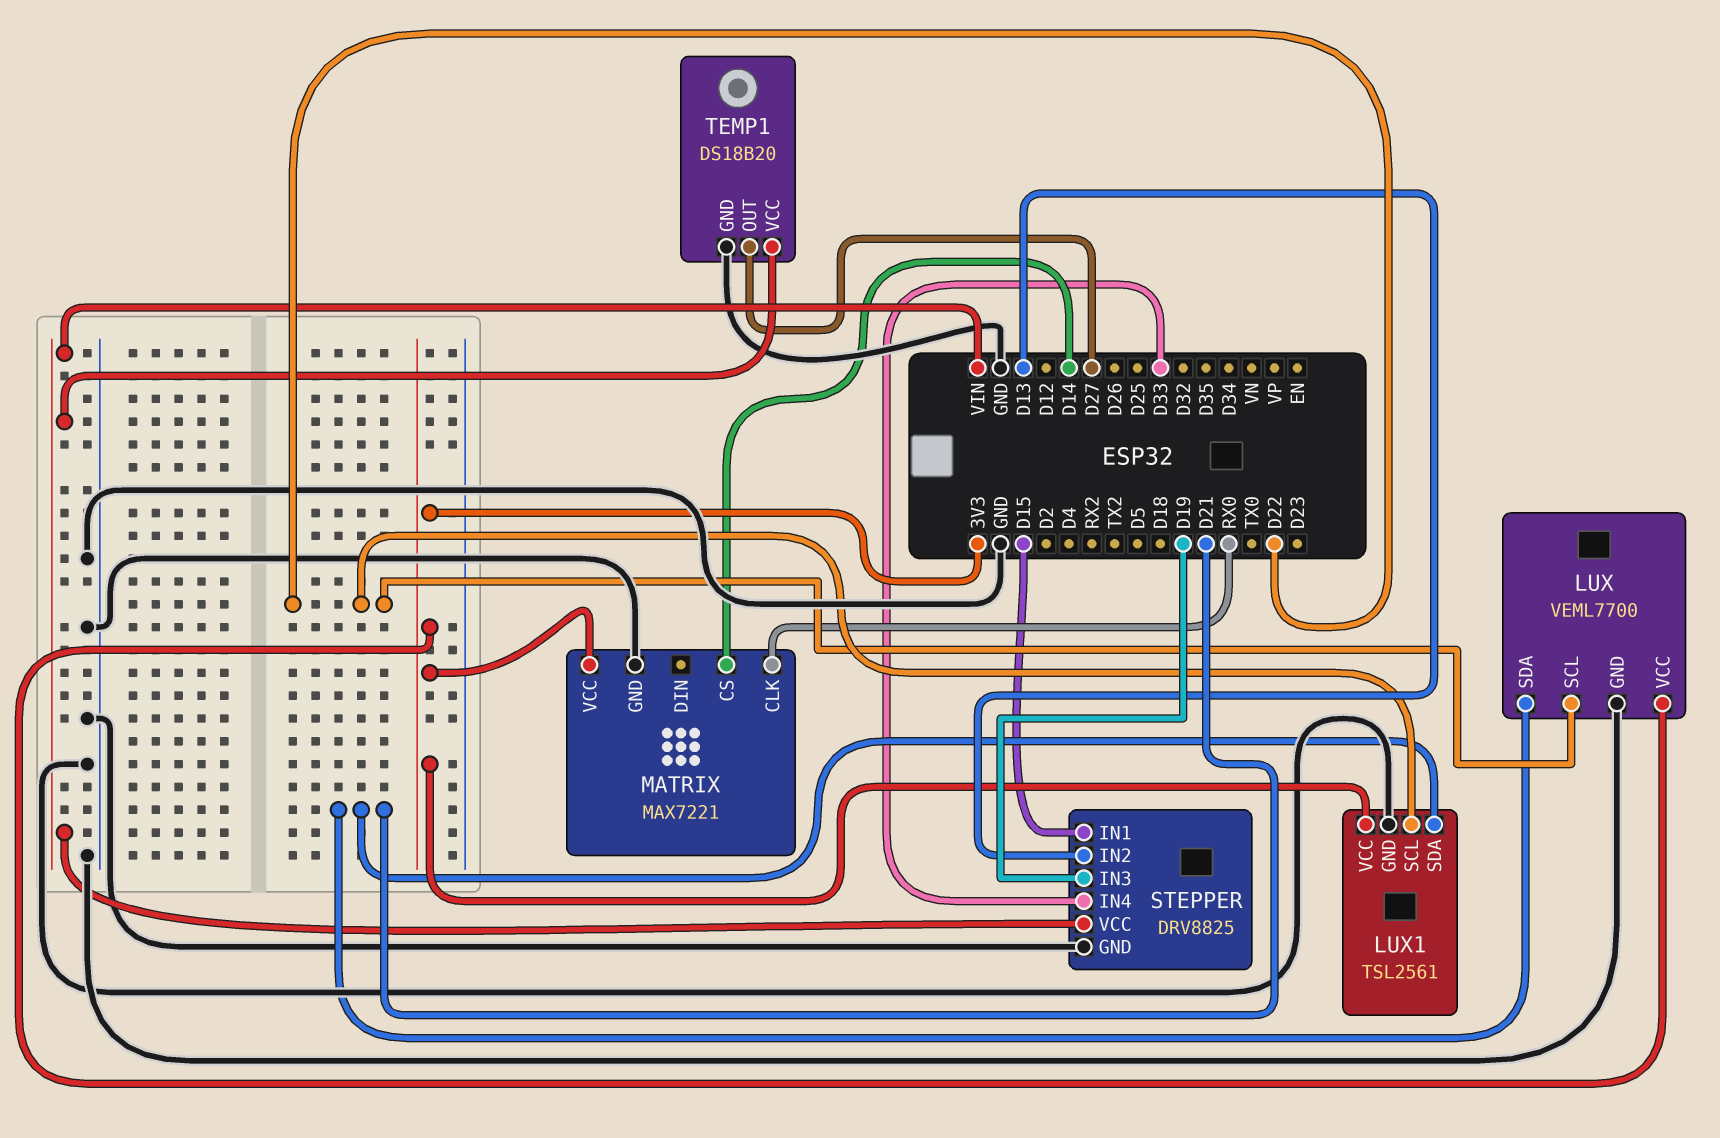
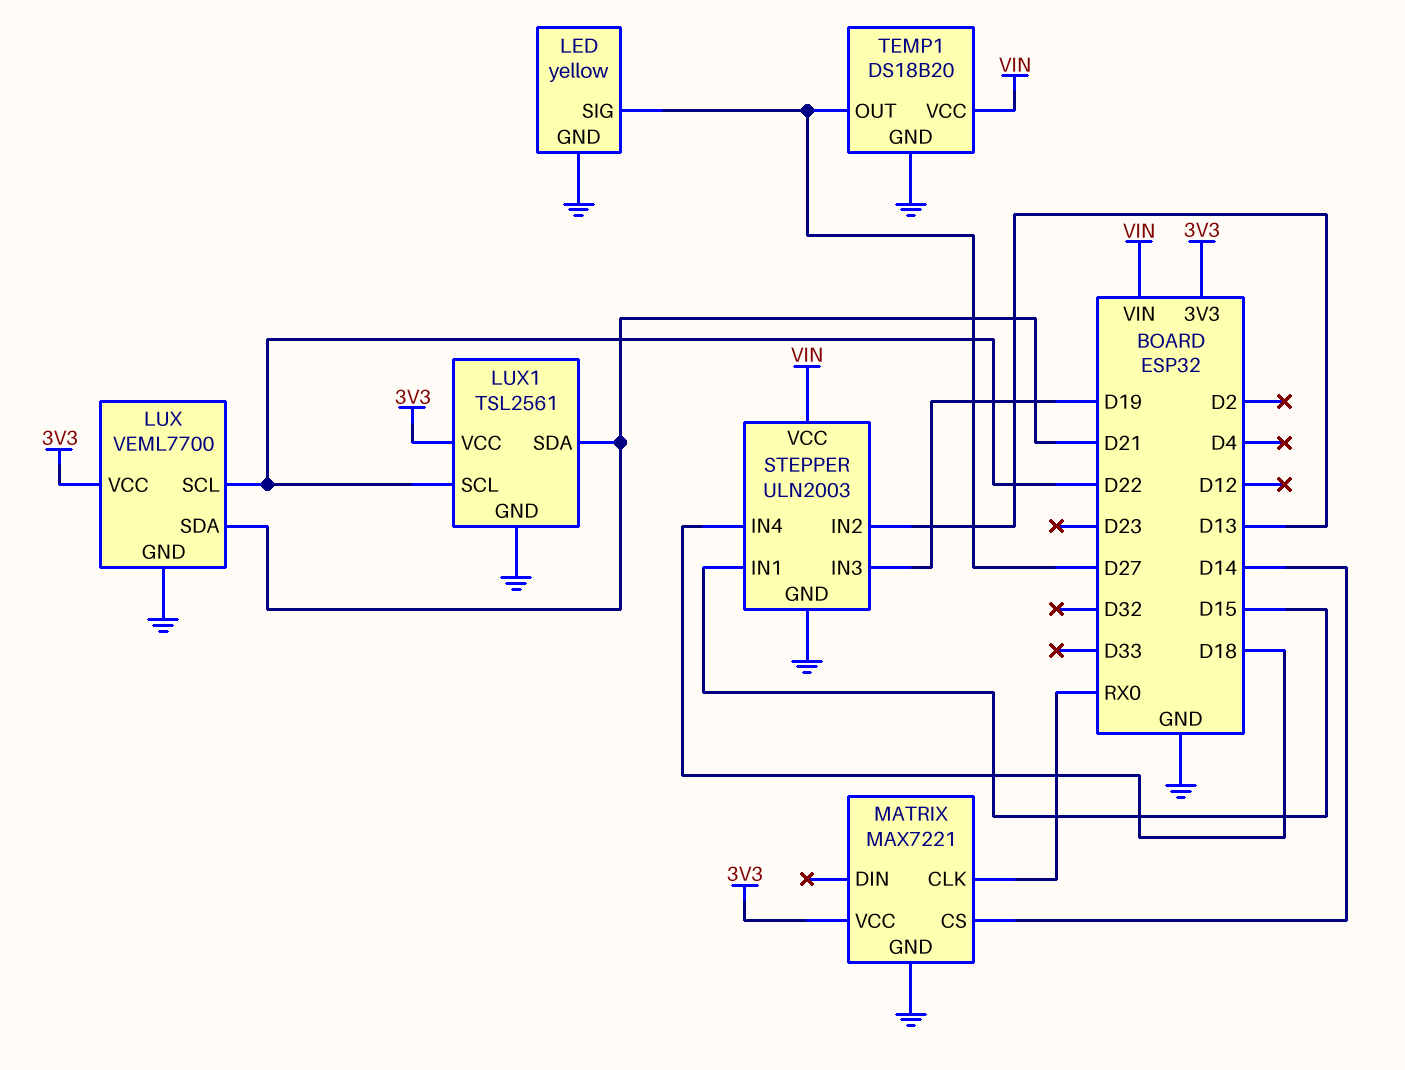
LED: none -> yellow
LED pin GND: none -> GND
LED pin SIG: none -> D27
STEPPER: DRV8825 -> ULN2003
STEPPER pin IN4: D33 -> D18

